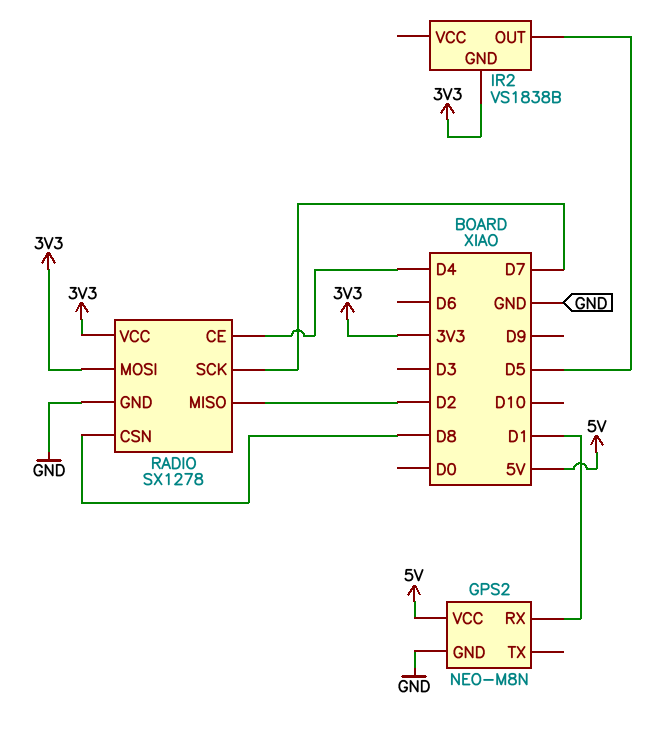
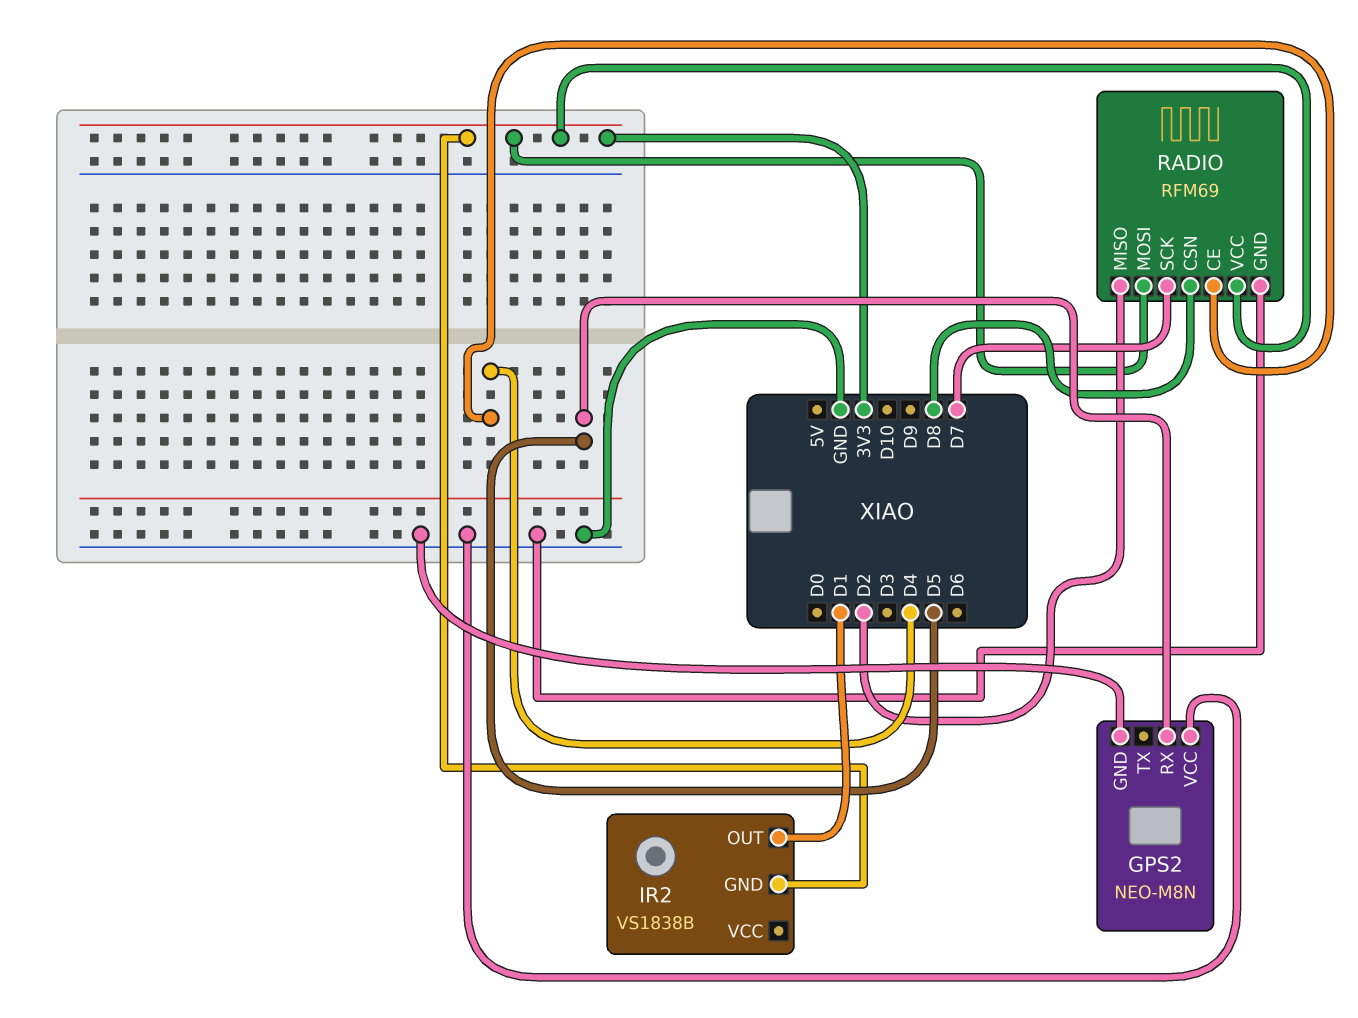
GPS2 pin RX: D1 -> D5
GPS2 pin VCC: 5V -> GND
IR2 pin OUT: D5 -> D1
RADIO: SX1278 -> RFM69

